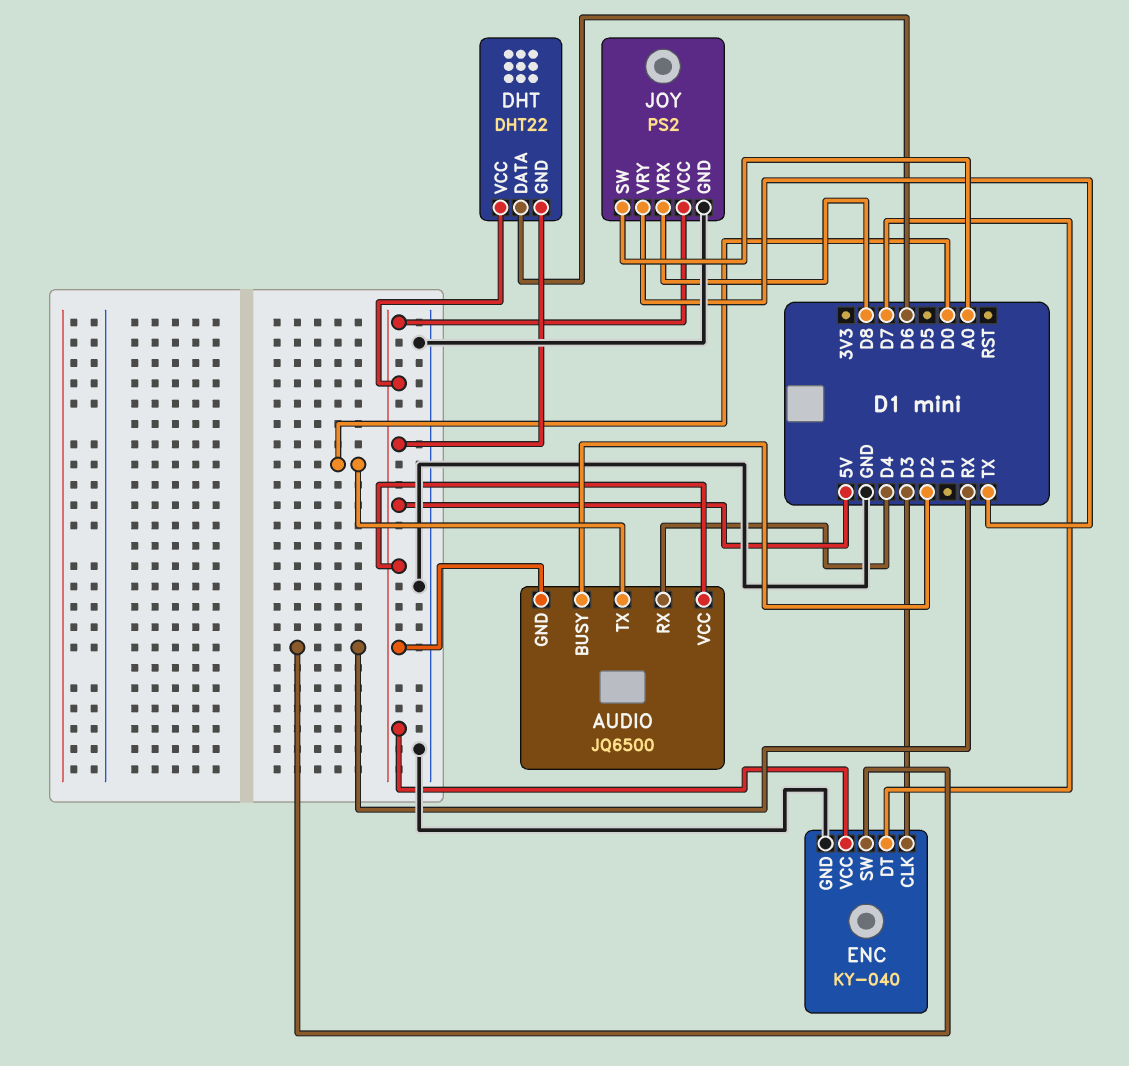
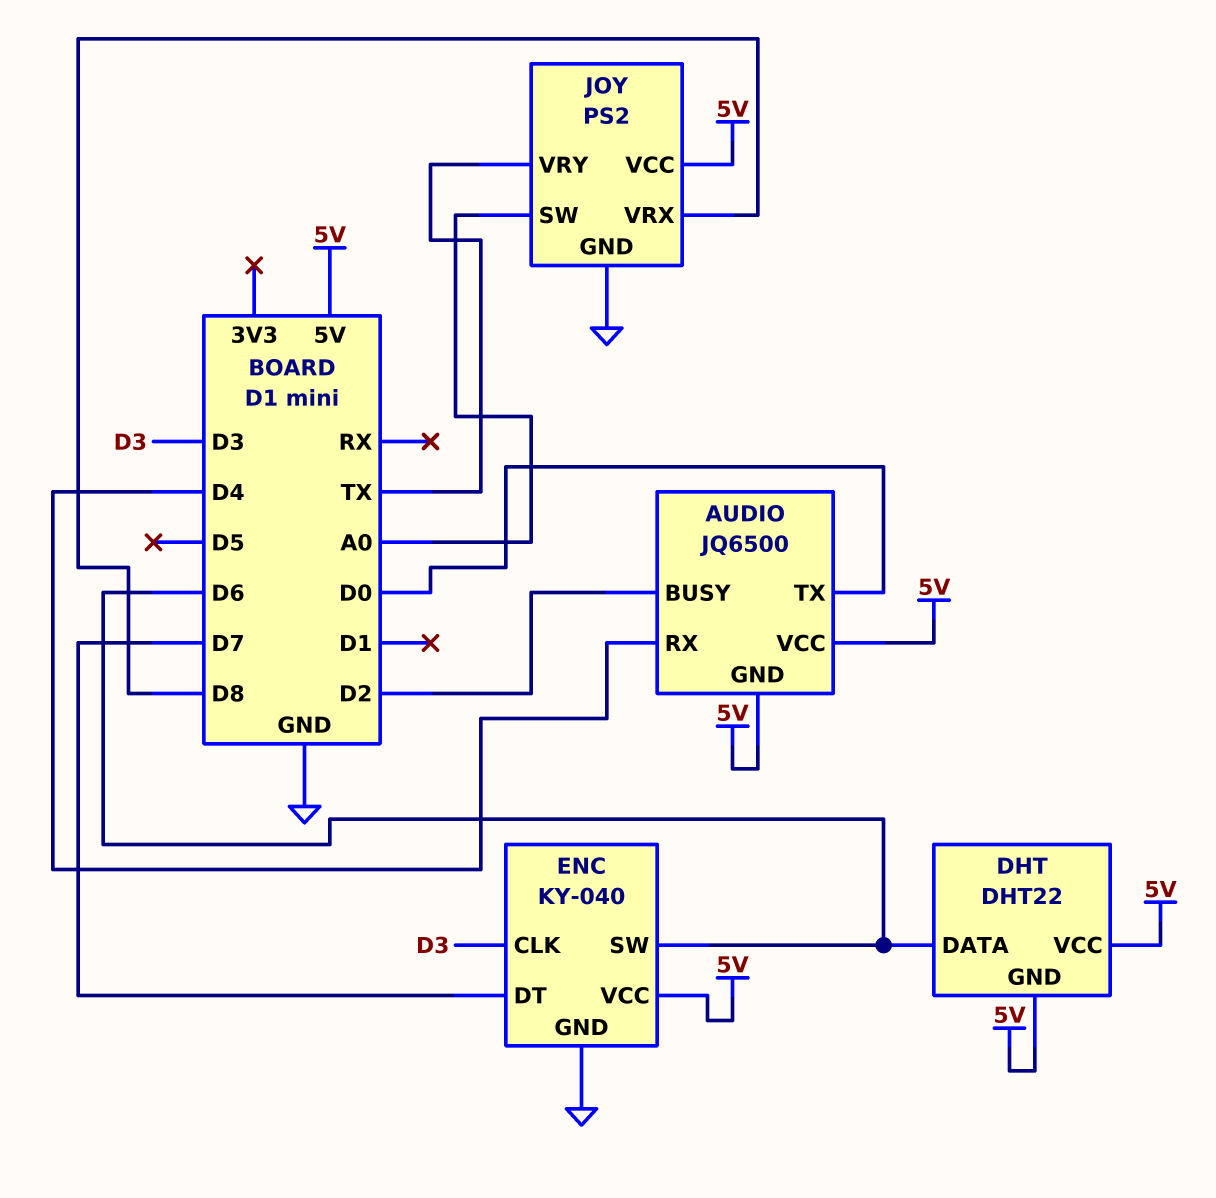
ENC pin SW: RX -> D6

